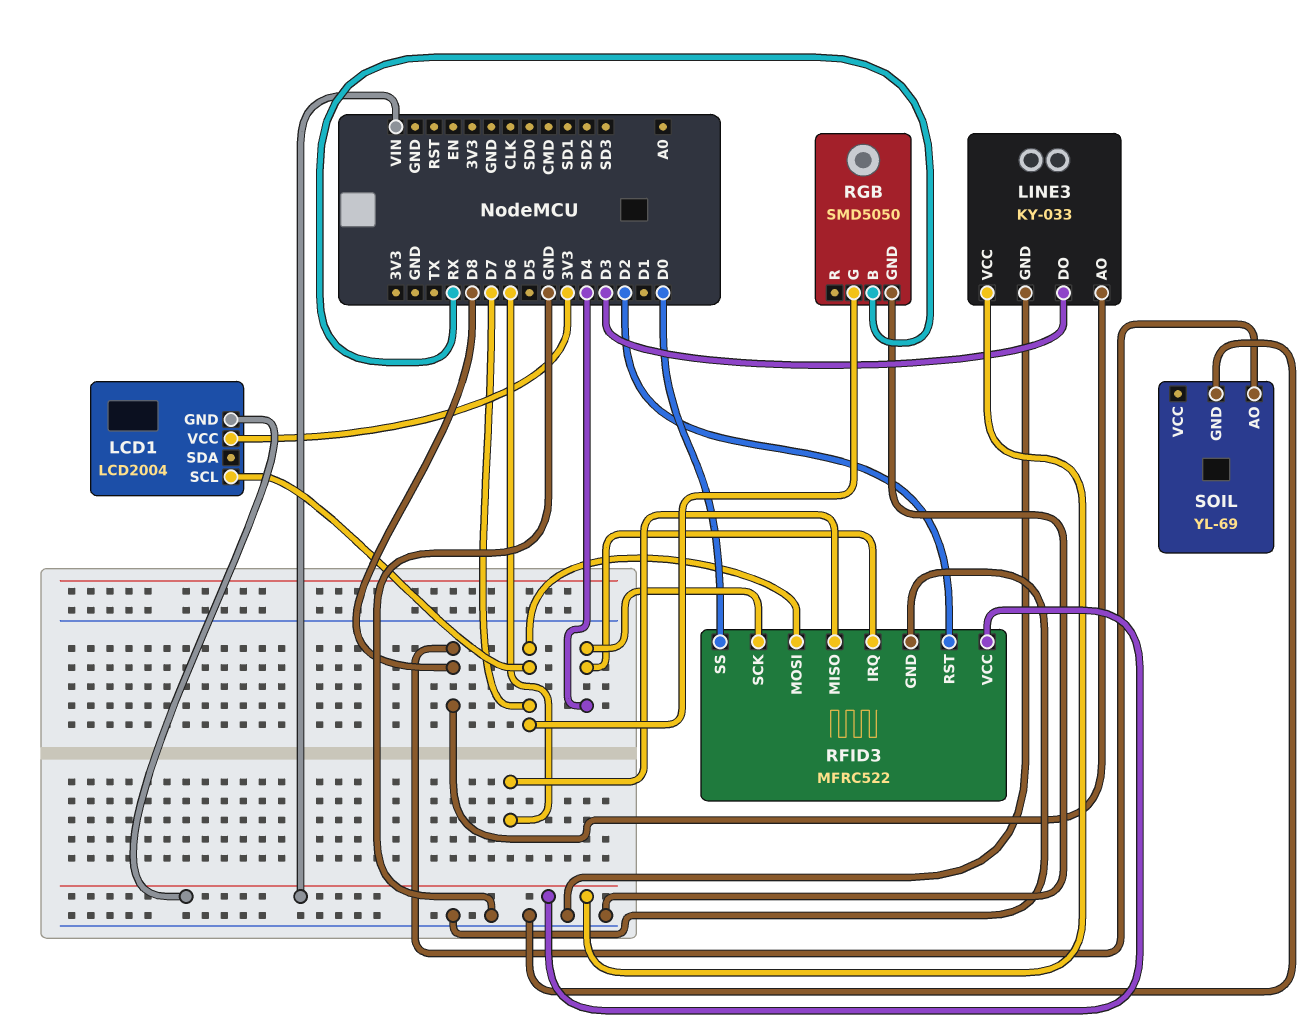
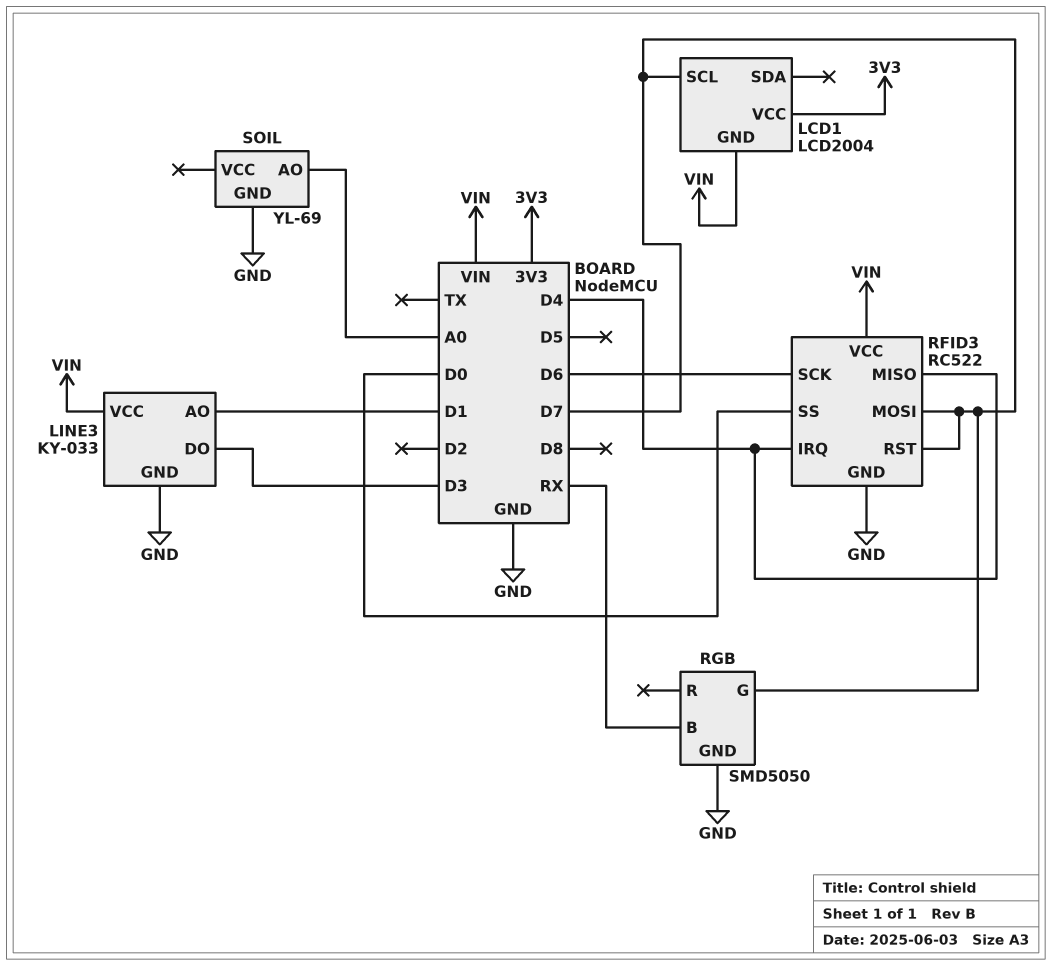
LINE3 pin AO: D8 -> D1
RFID3: MFRC522 -> RC522
RFID3 pin MISO: D6 -> D4
RFID3 pin RST: D2 -> D7
RFID3 pin SCK: D4 -> D6
SOIL pin AO: D8 -> A0

